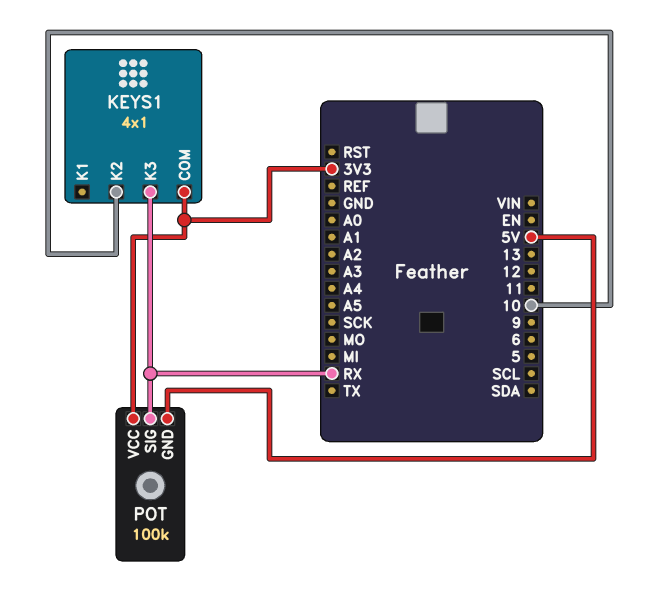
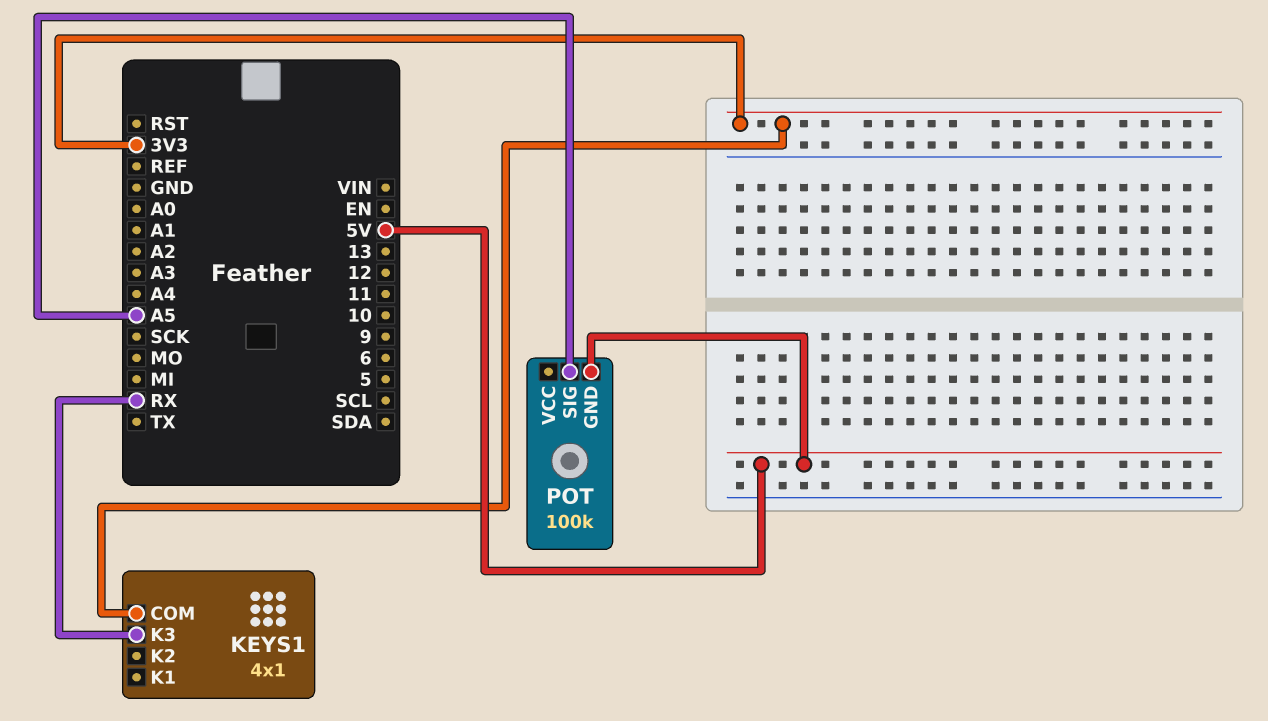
KEYS1 pin K2: 10 -> none
POT pin SIG: RX -> A5
POT pin VCC: 3V3 -> none

